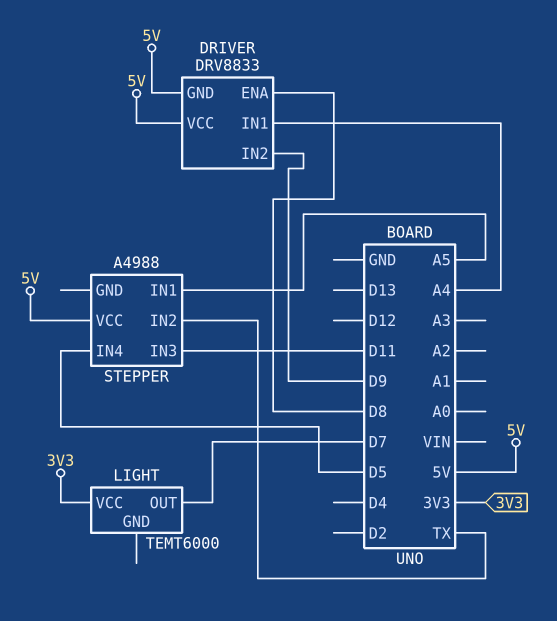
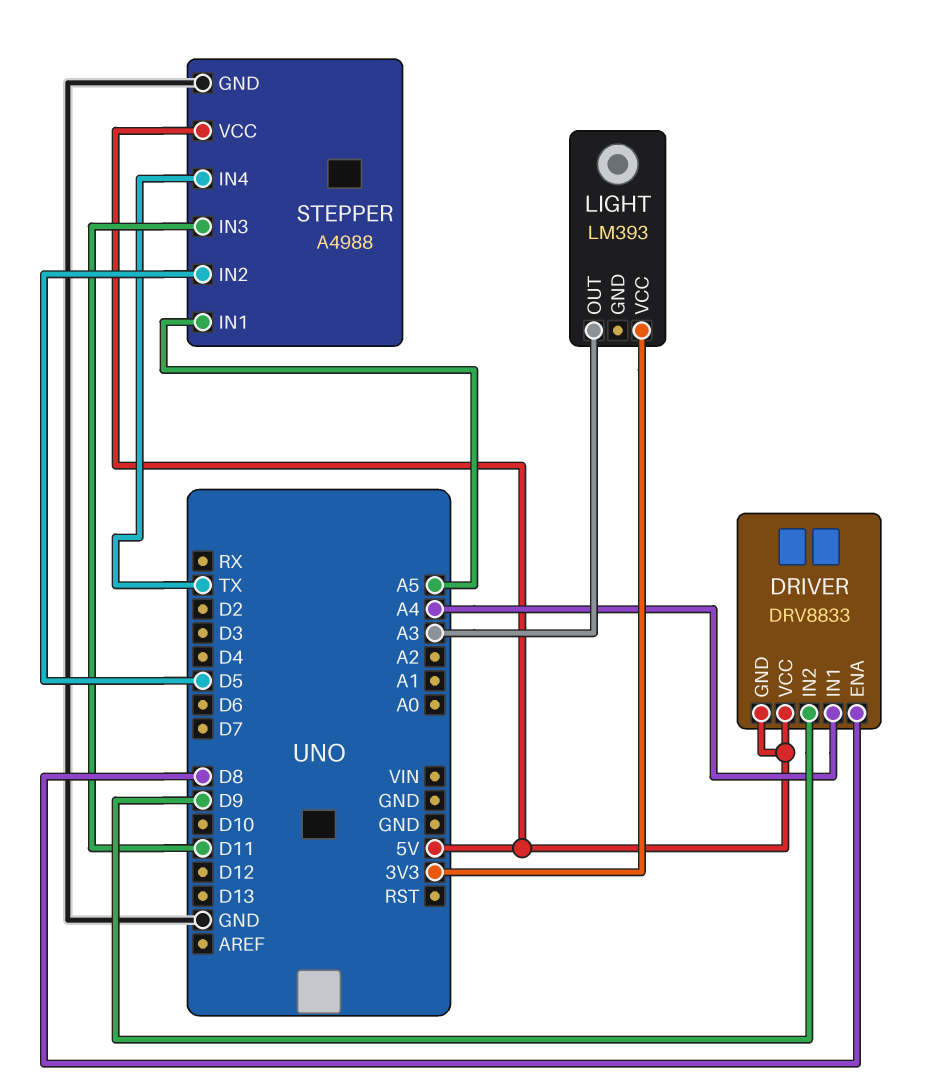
LIGHT: TEMT6000 -> LM393
LIGHT pin OUT: D7 -> A3
STEPPER pin GND: none -> GND
STEPPER pin IN2: TX -> D5
STEPPER pin IN4: D5 -> TX

